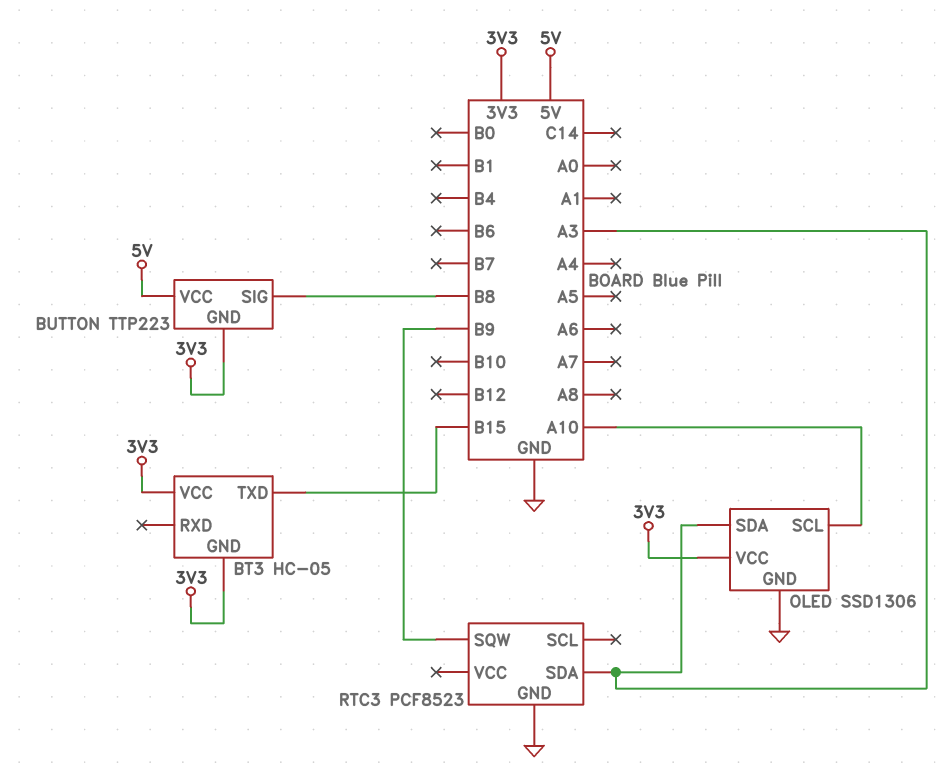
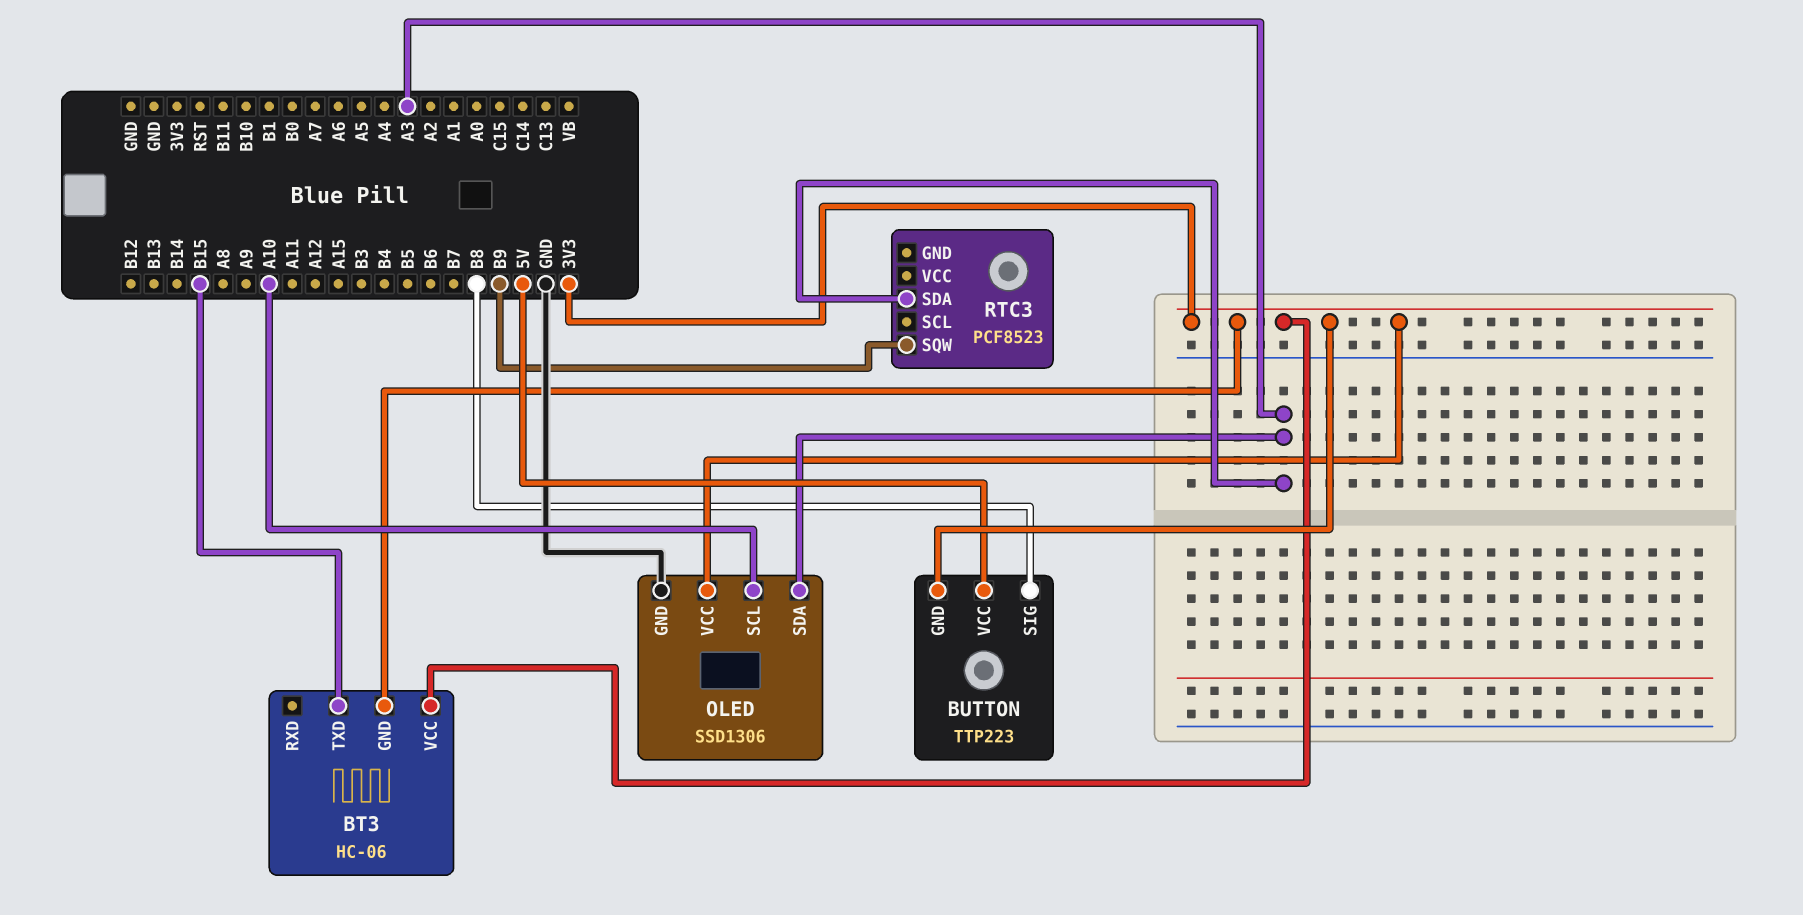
BT3: HC-05 -> HC-06
RTC3 pin GND: GND -> none

